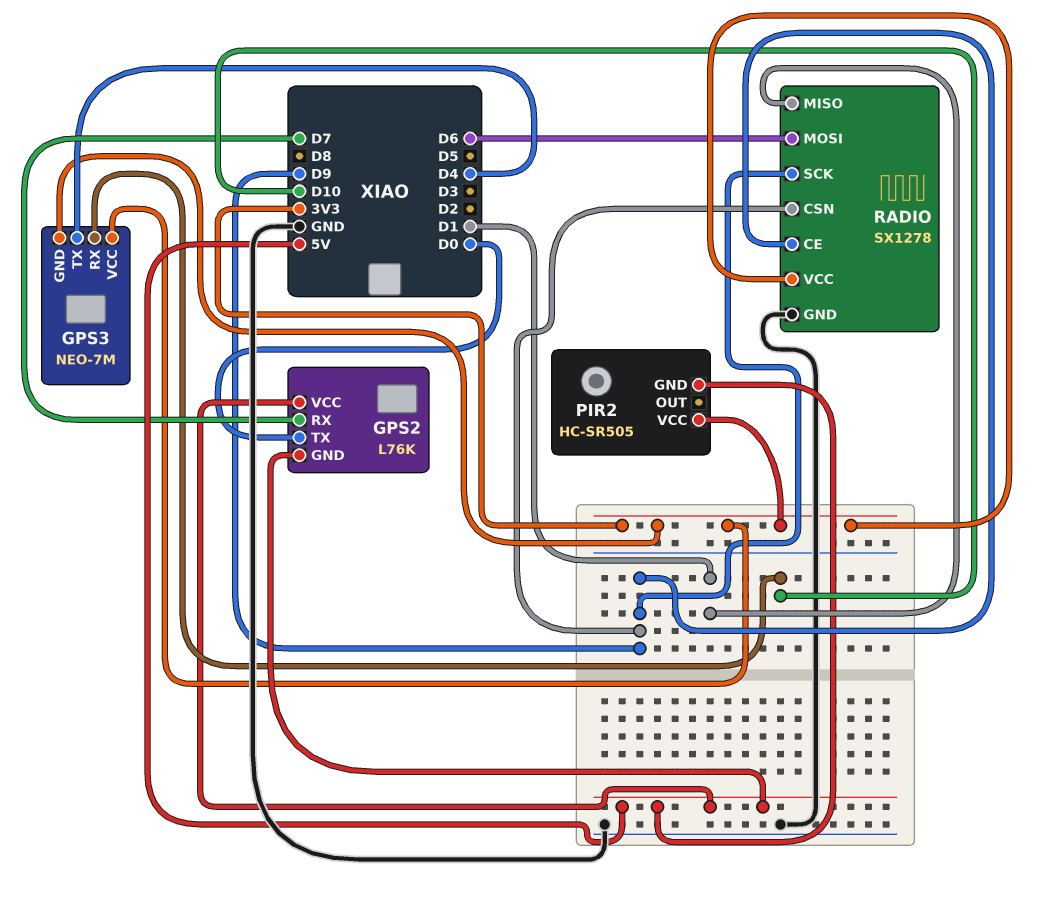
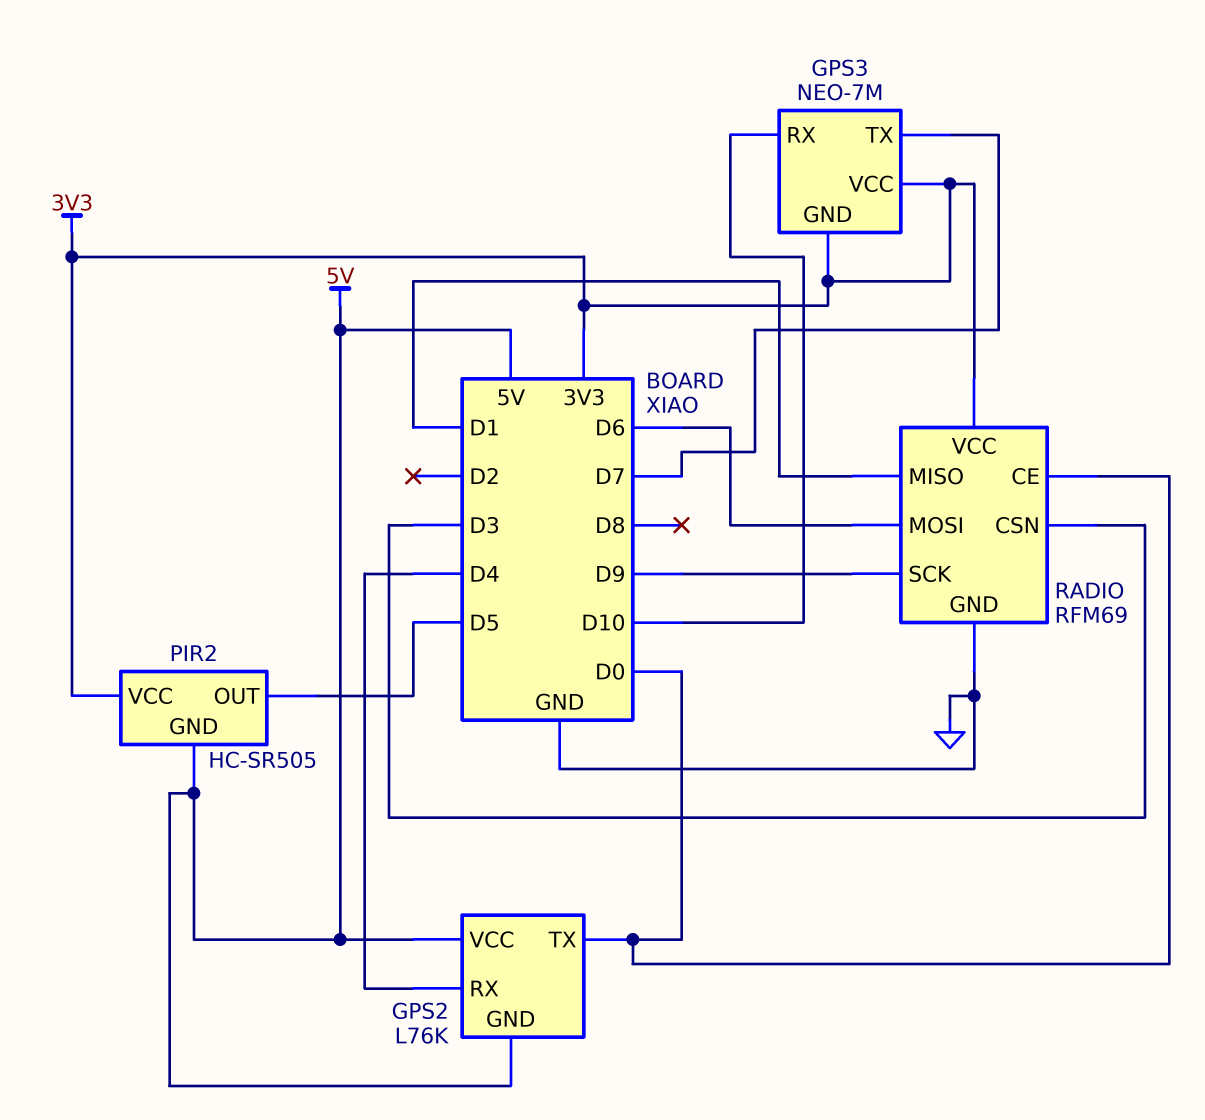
GPS2 pin RX: D7 -> D4
GPS3 pin TX: D4 -> D7
PIR2 pin OUT: none -> D5
RADIO: SX1278 -> RFM69
RADIO pin CE: D9 -> D0
RADIO pin CSN: D9 -> D3

